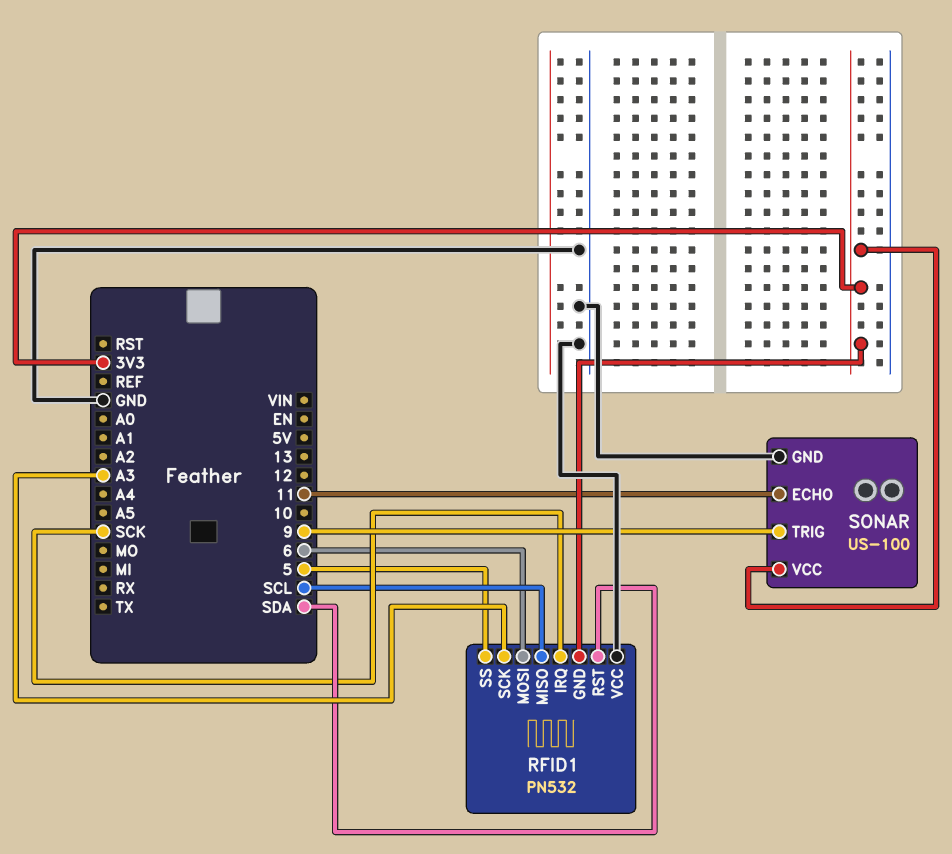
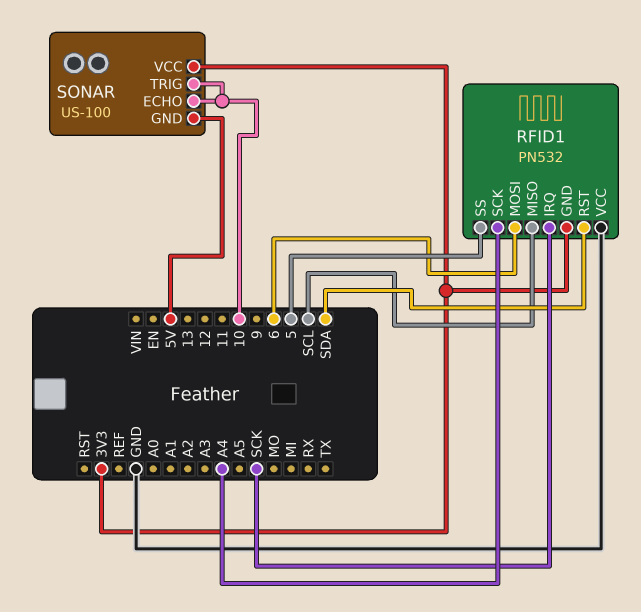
RFID1 pin SCK: A3 -> A4
SONAR pin ECHO: 11 -> 10
SONAR pin GND: GND -> 5V
SONAR pin TRIG: 9 -> 10

